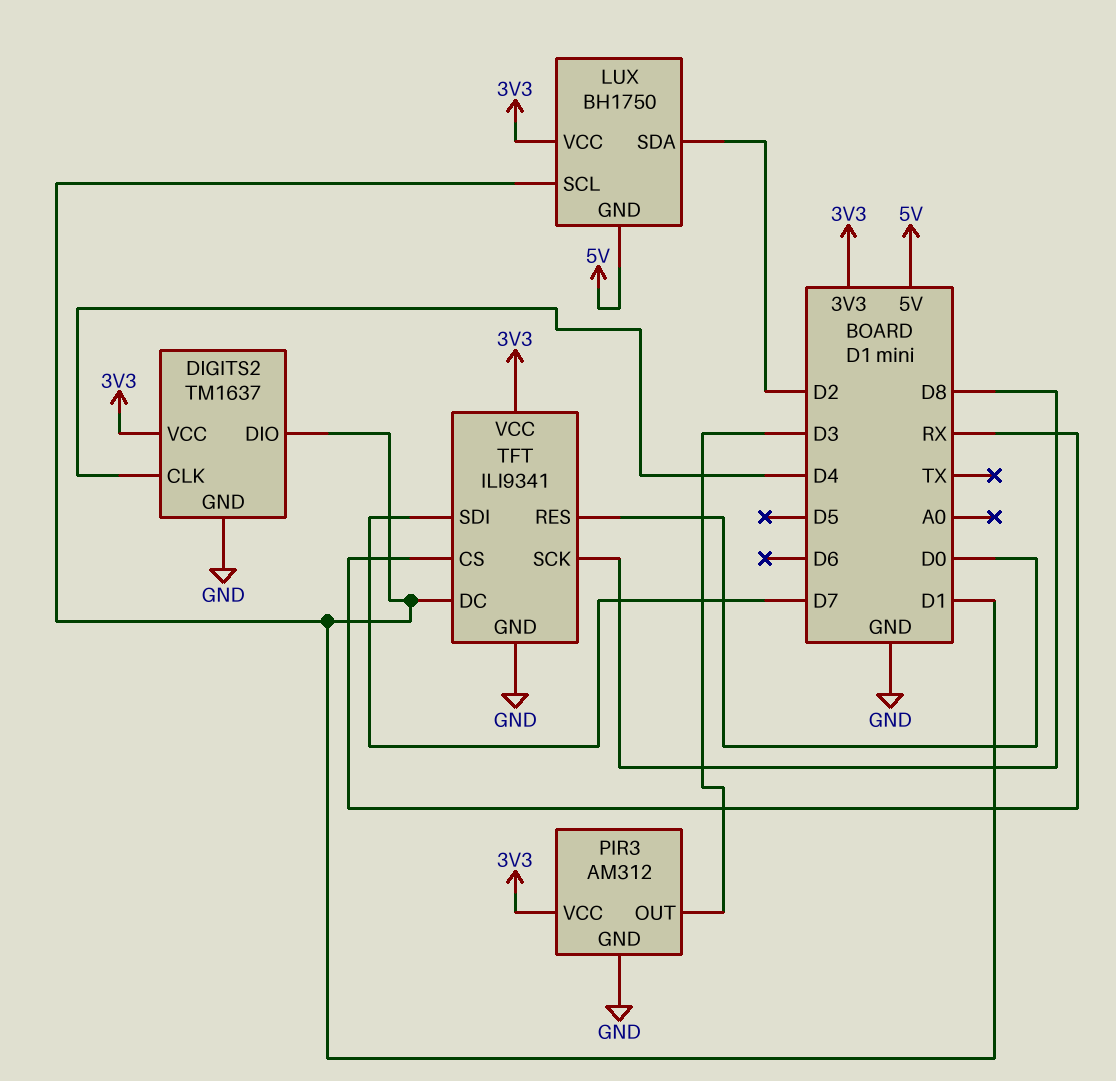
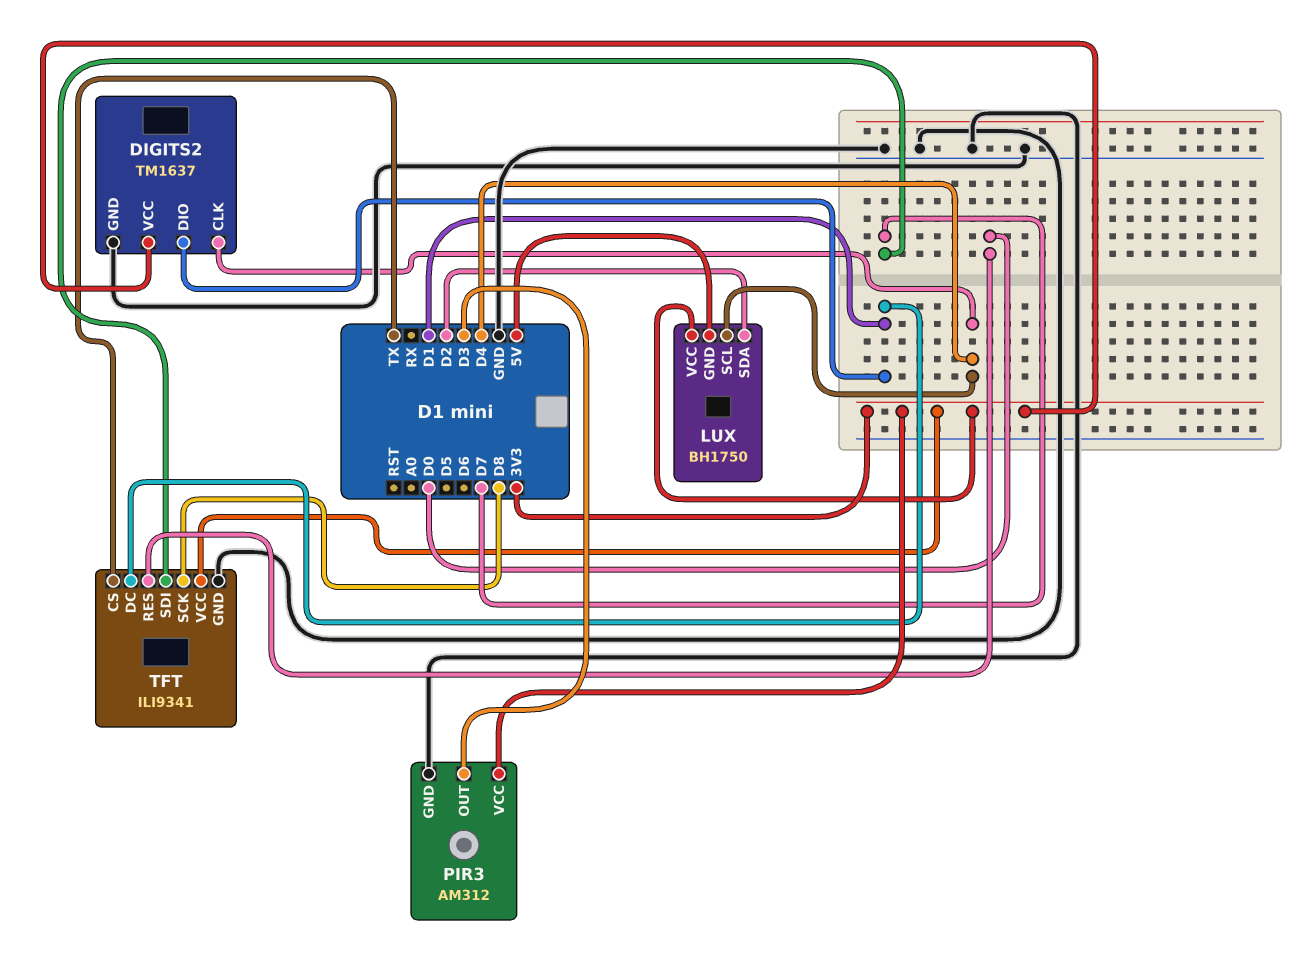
LUX pin SCL: D1 -> D4
TFT pin CS: RX -> TX

